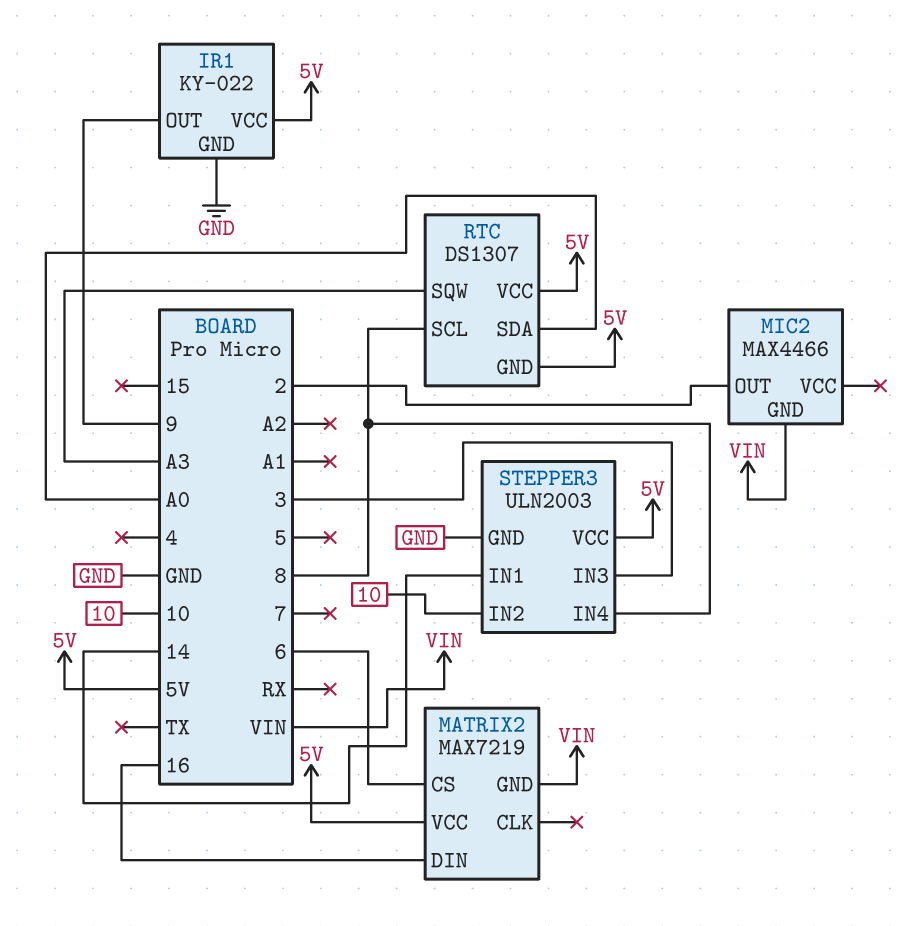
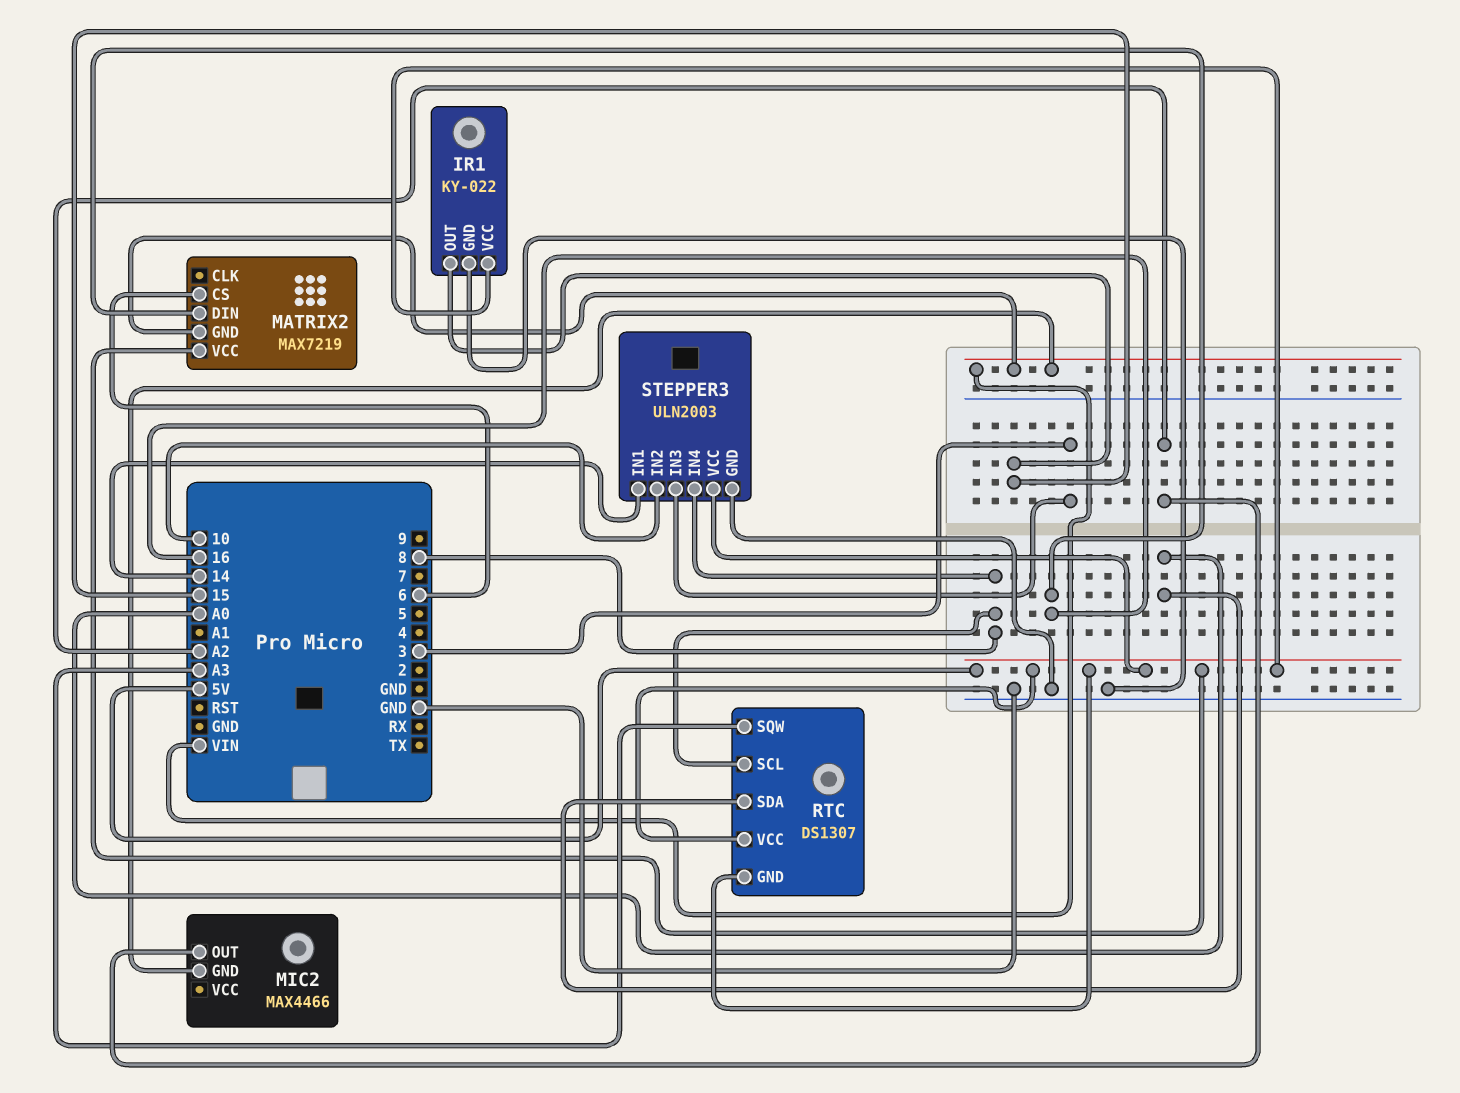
IR1 pin OUT: 9 -> 15
MIC2 pin OUT: 2 -> A2

